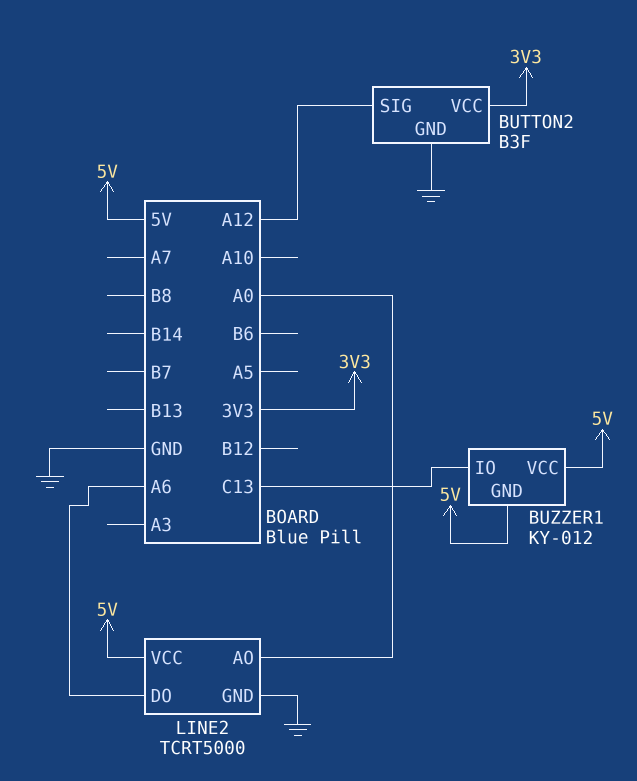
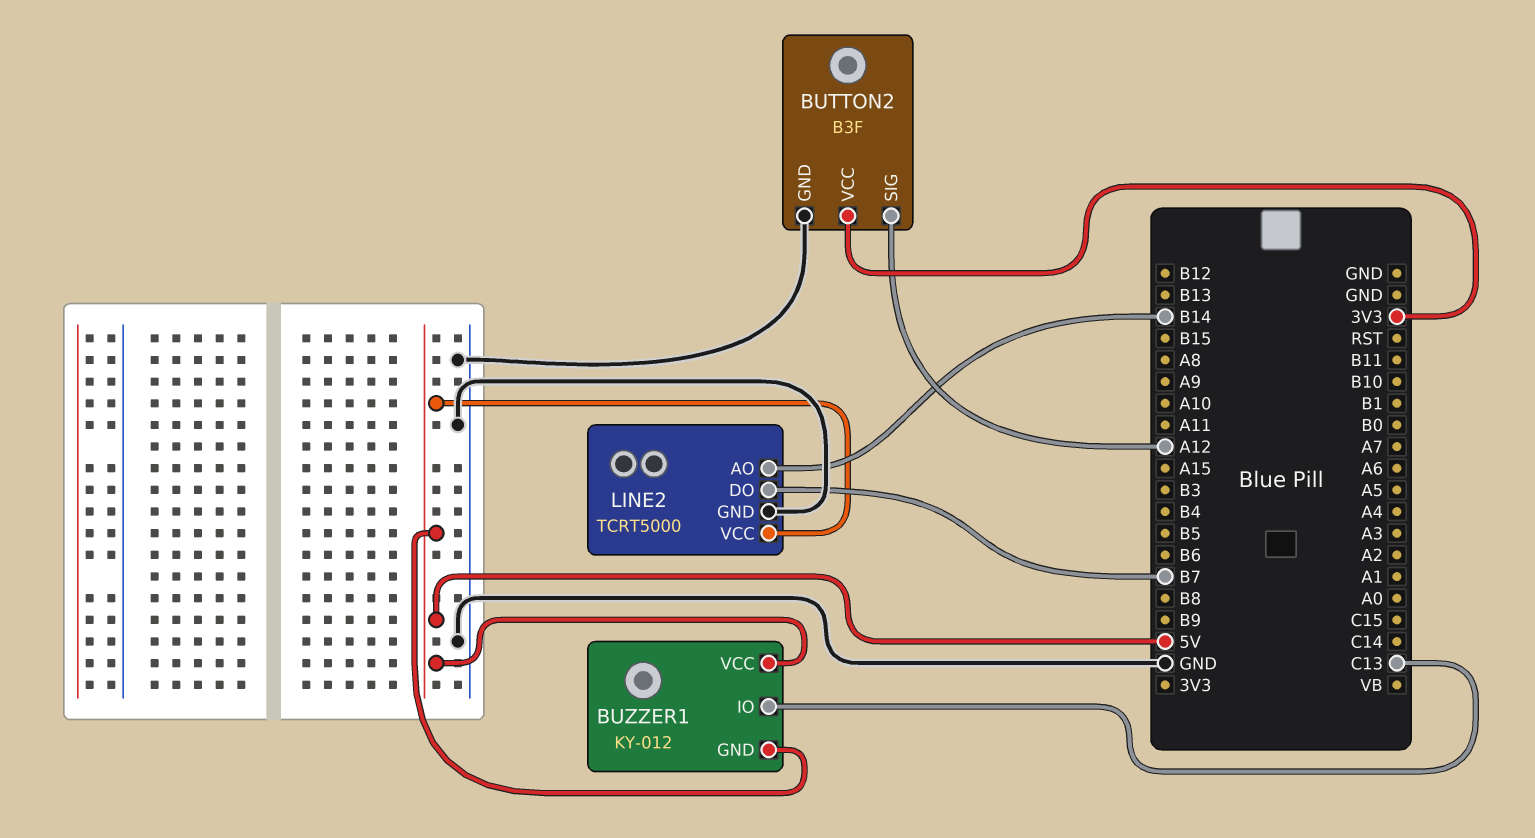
LINE2 pin AO: A0 -> B14
LINE2 pin DO: A6 -> B7

